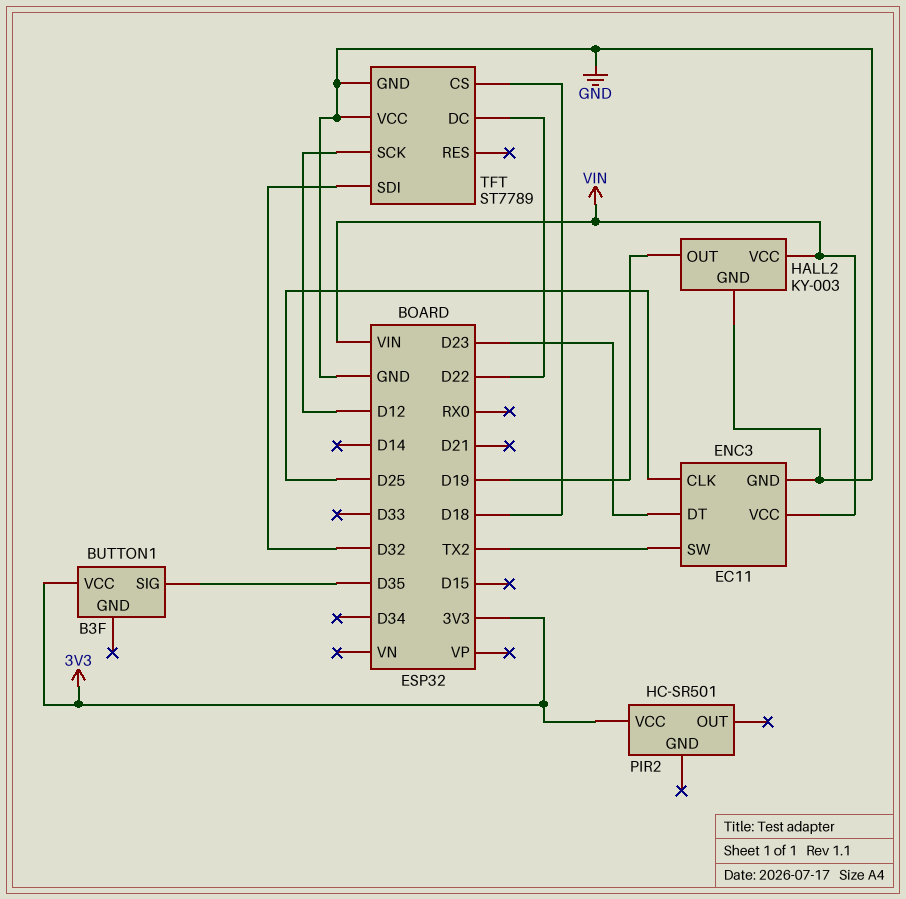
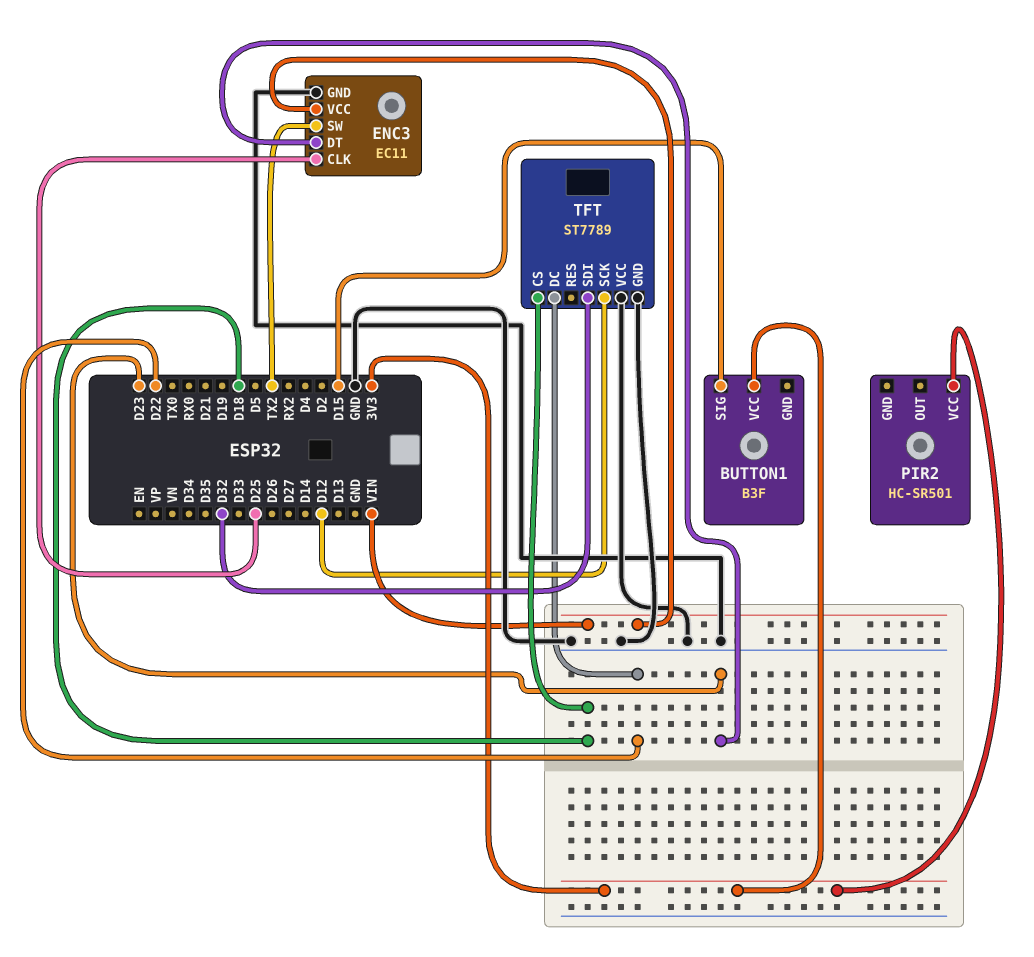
BUTTON1 pin SIG: D35 -> D15
HALL2: KY-003 -> none
HALL2 pin GND: GND -> none
HALL2 pin OUT: D19 -> none
HALL2 pin VCC: VIN -> none

